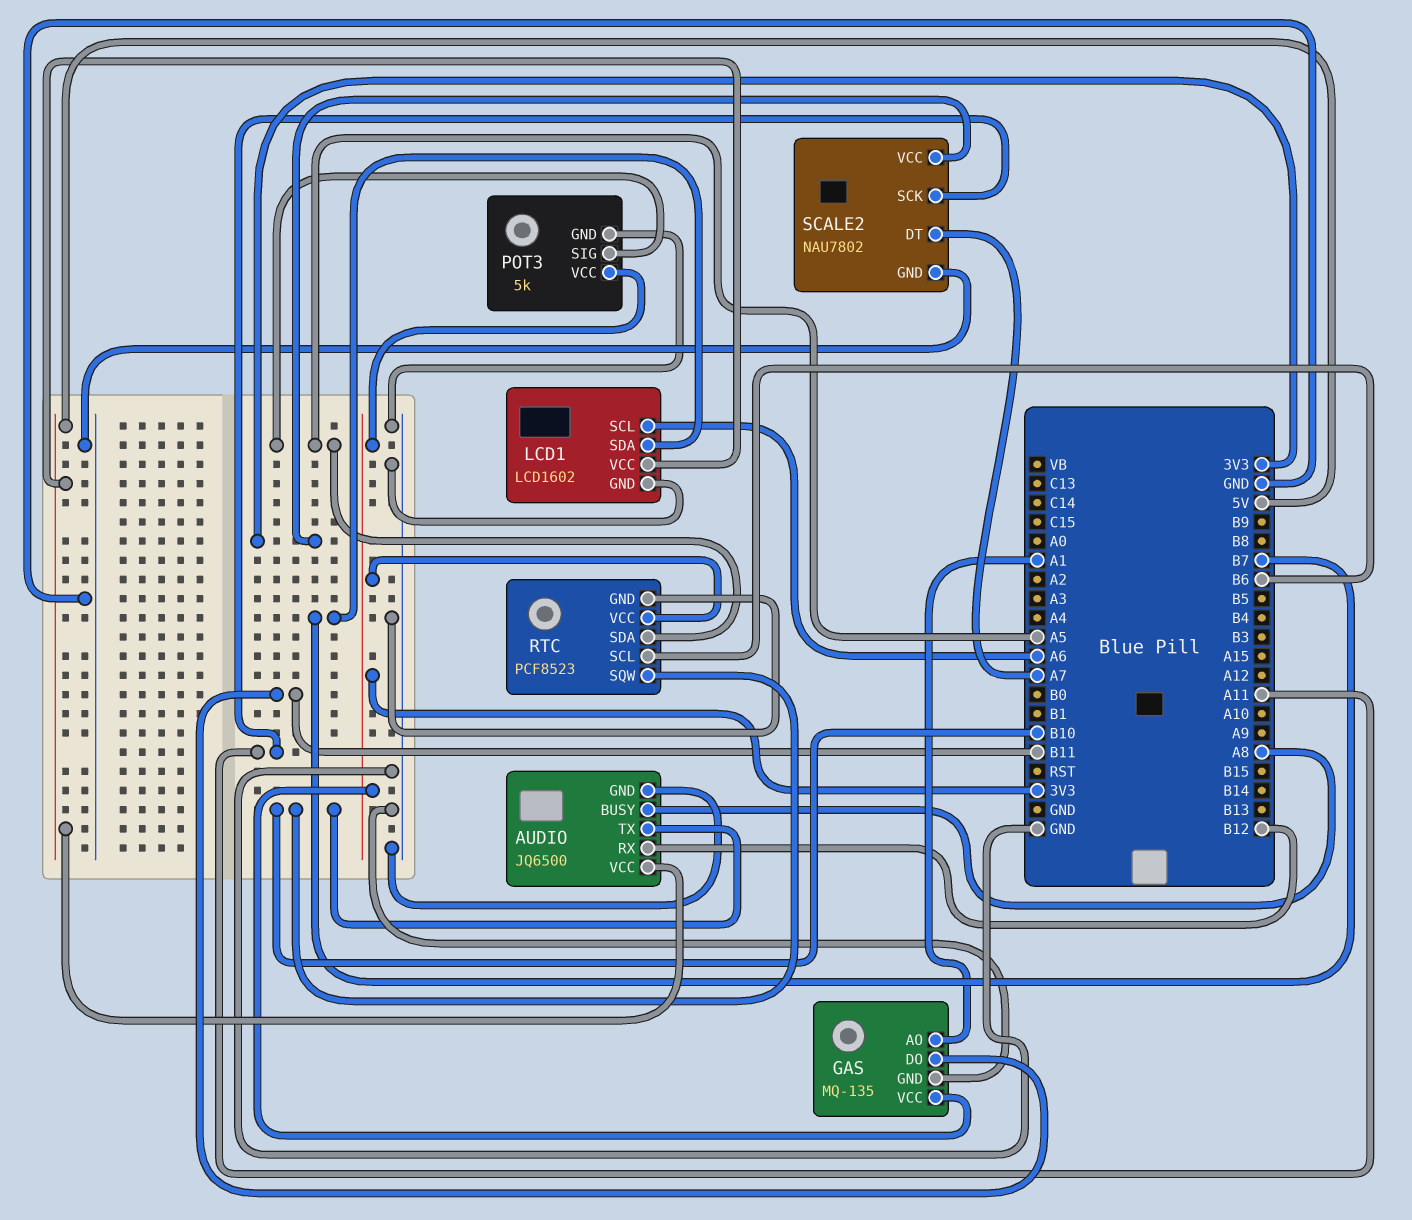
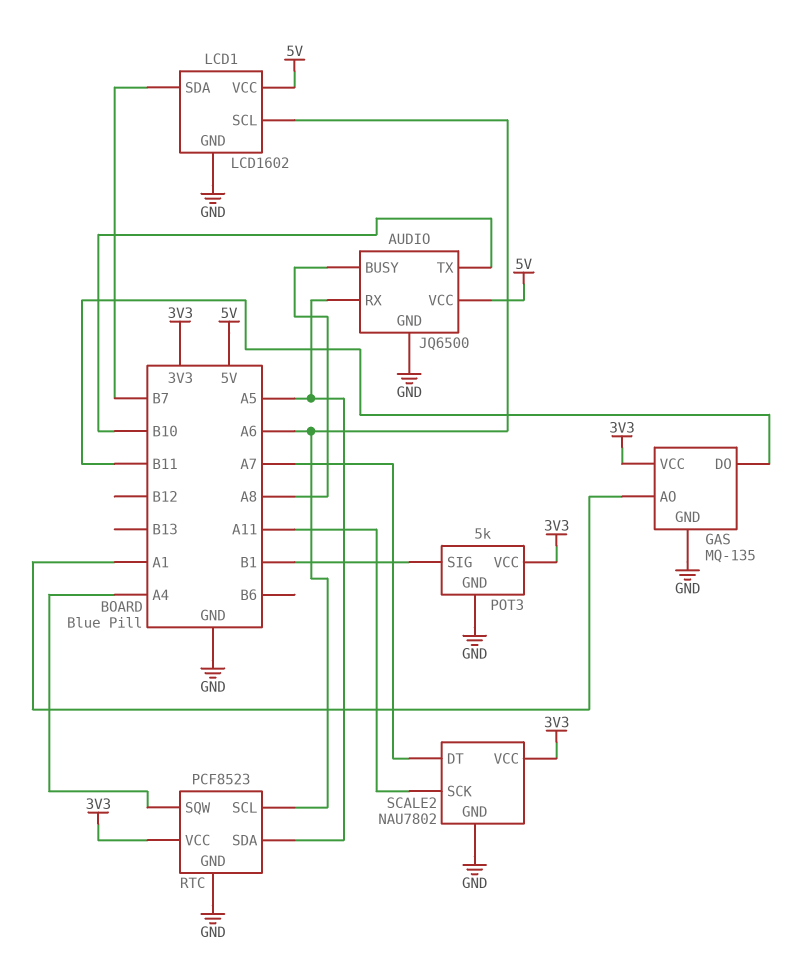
AUDIO pin RX: B12 -> A5
POT3 pin SIG: A5 -> B1
RTC pin SCL: B6 -> A6
RTC pin SQW: B10 -> A4

